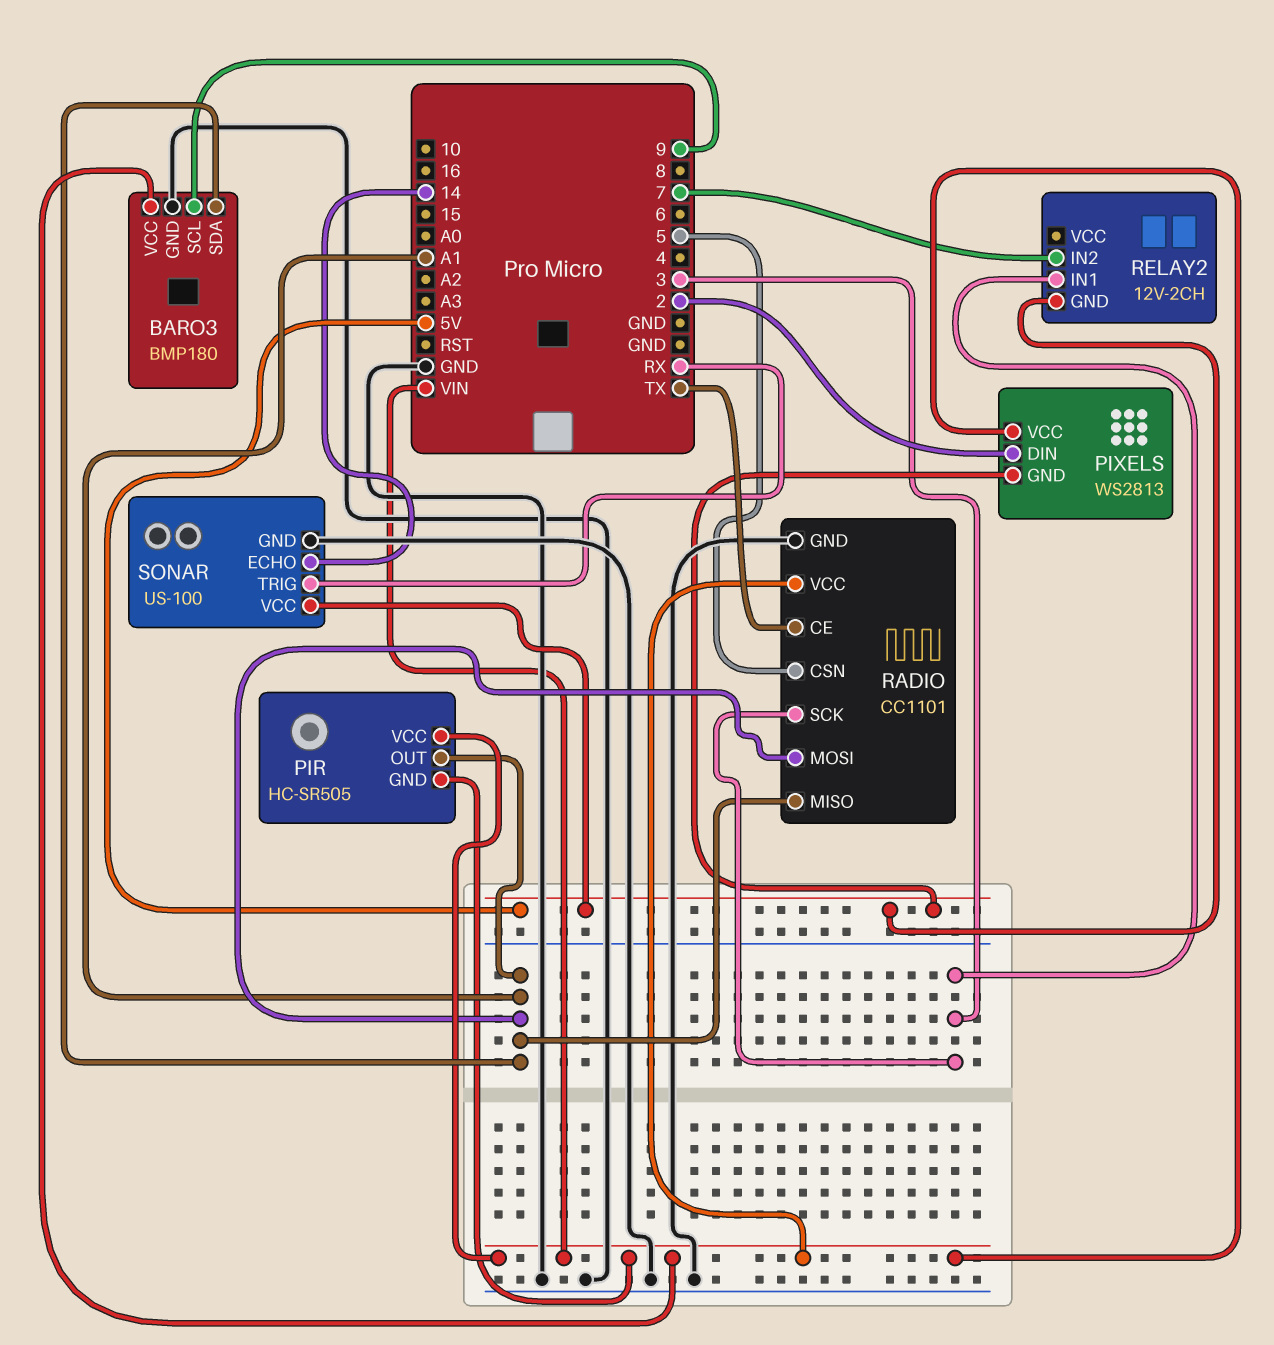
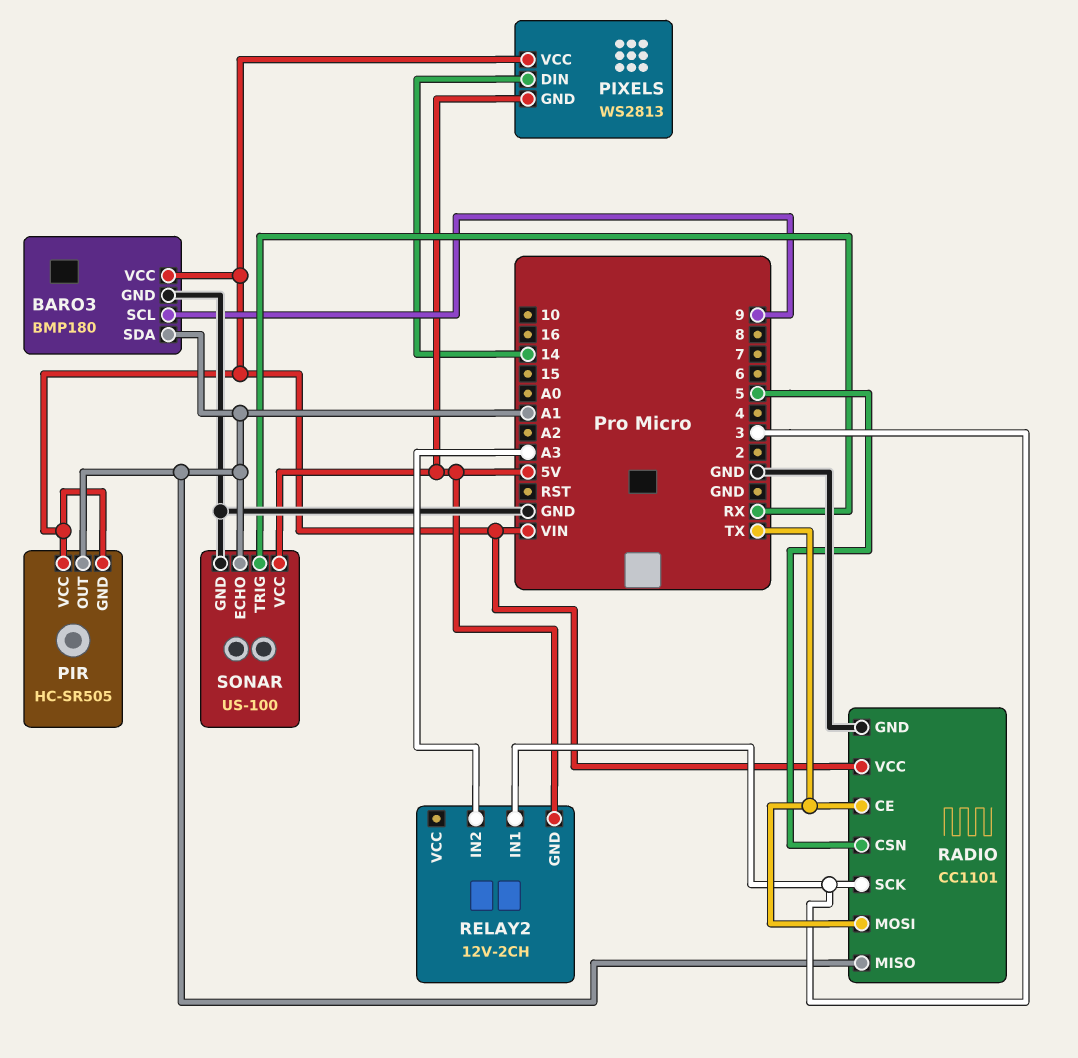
PIXELS pin DIN: 2 -> 14
RADIO pin MOSI: A1 -> TX
RELAY2 pin IN2: 7 -> A3
SONAR pin ECHO: 14 -> A1

